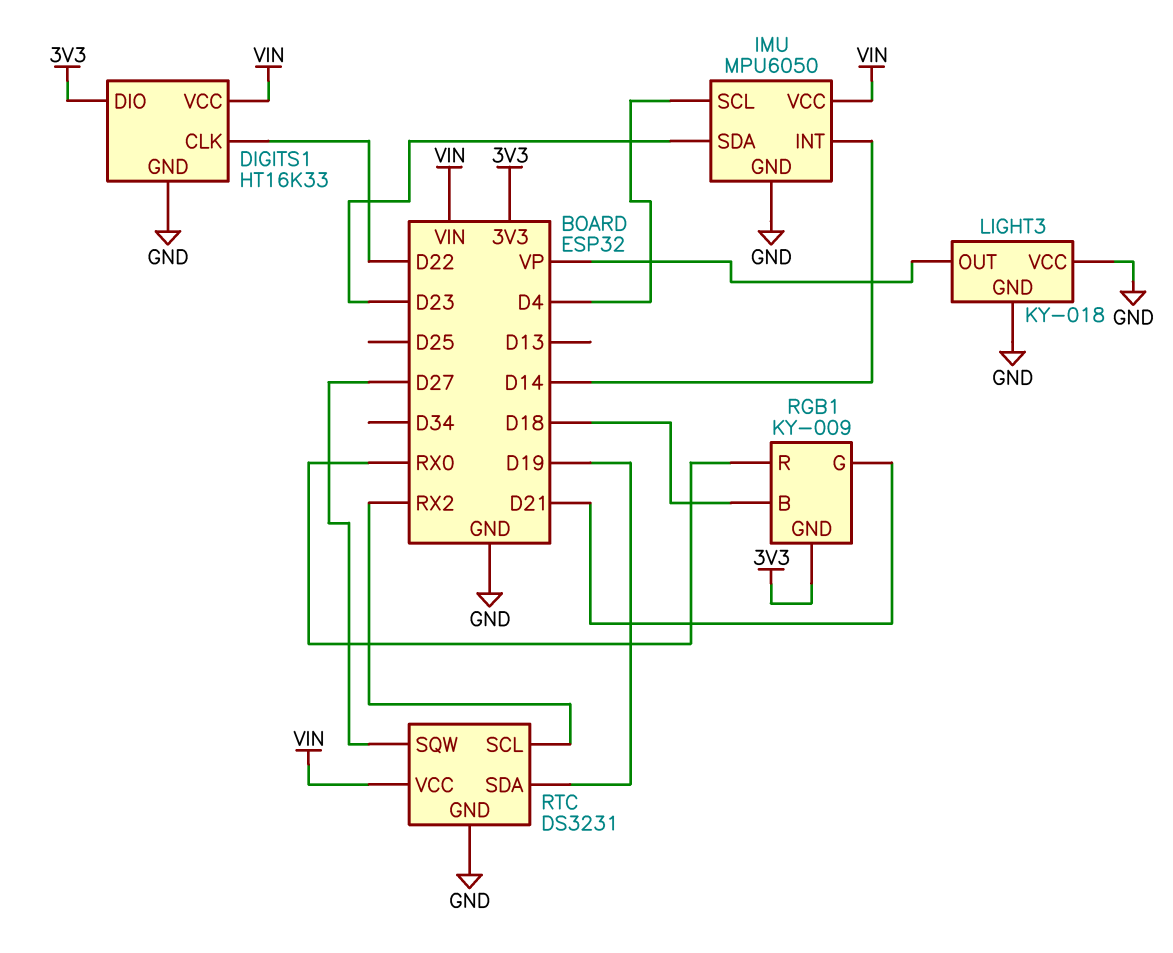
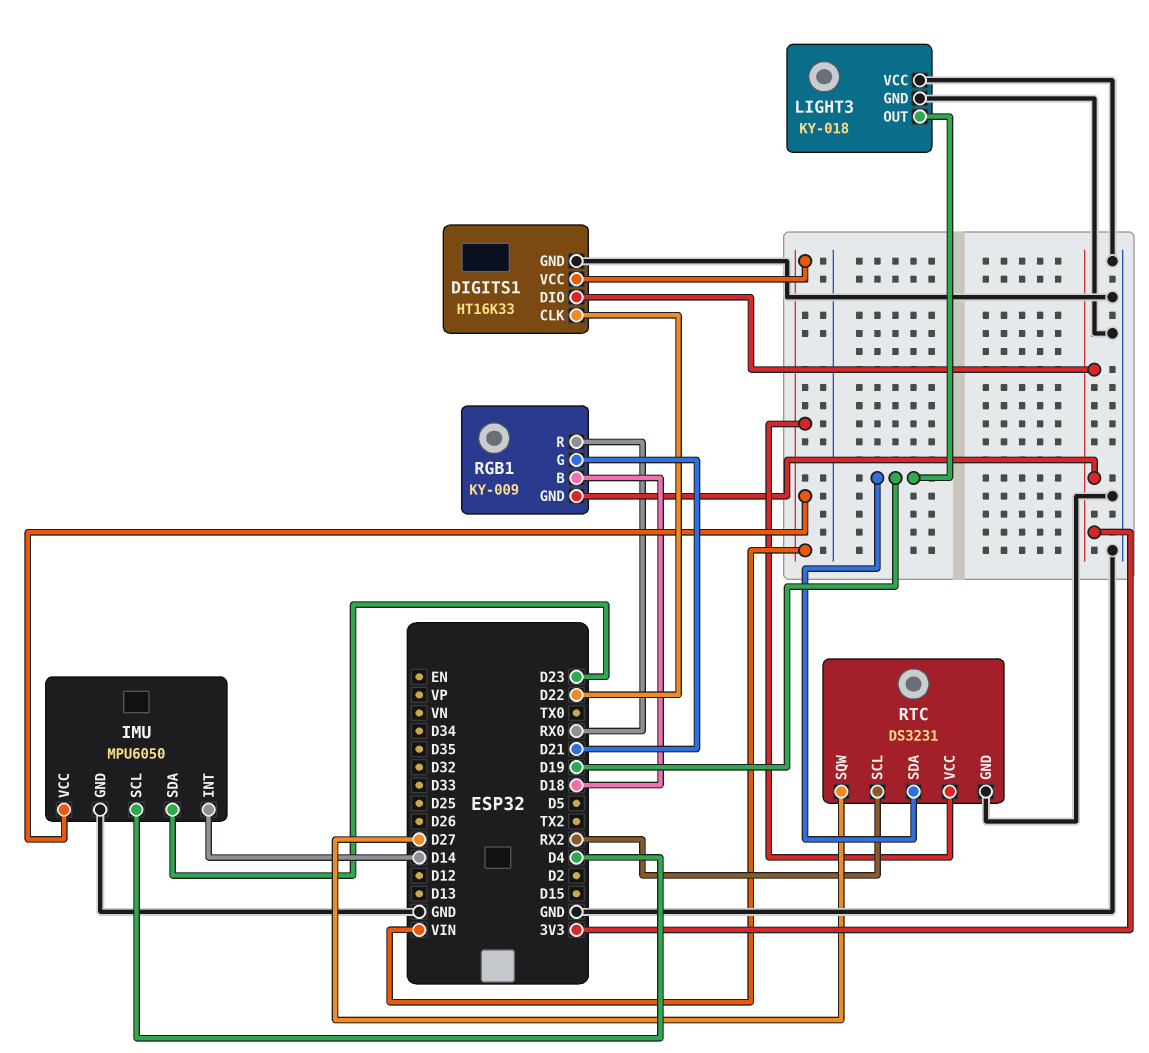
LIGHT3 pin OUT: VP -> D19

